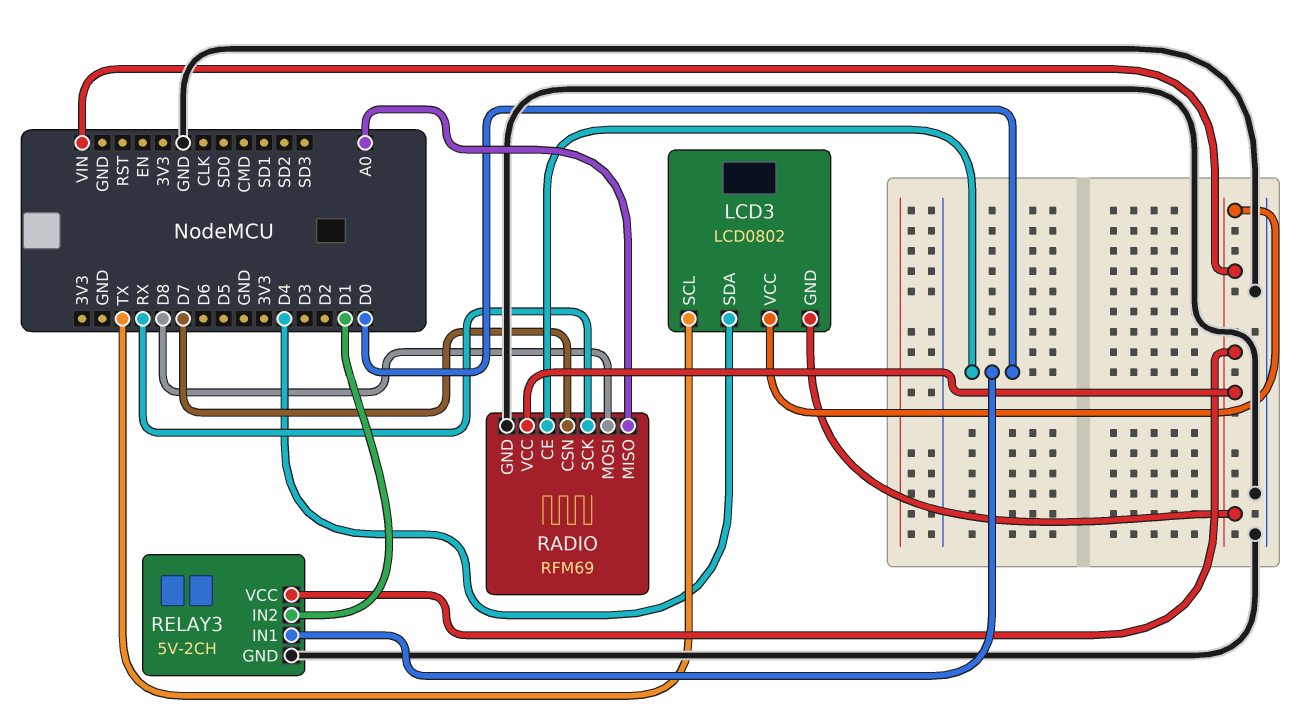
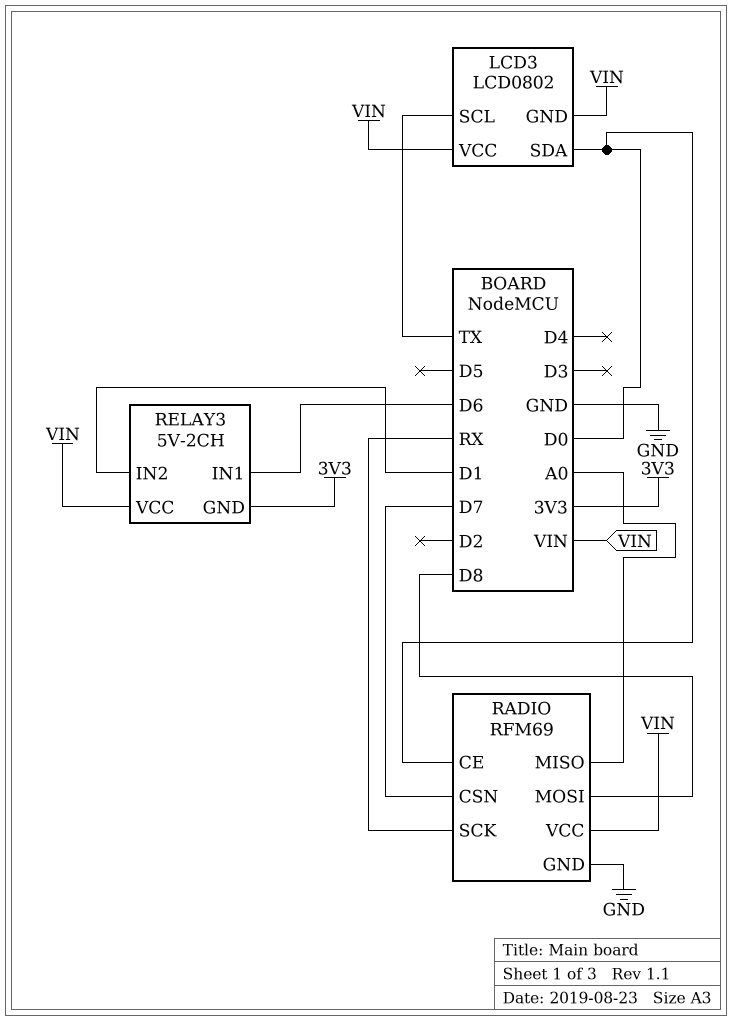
LCD3 pin SDA: D4 -> D0
RELAY3 pin GND: GND -> 3V3
RELAY3 pin IN1: D0 -> D6

